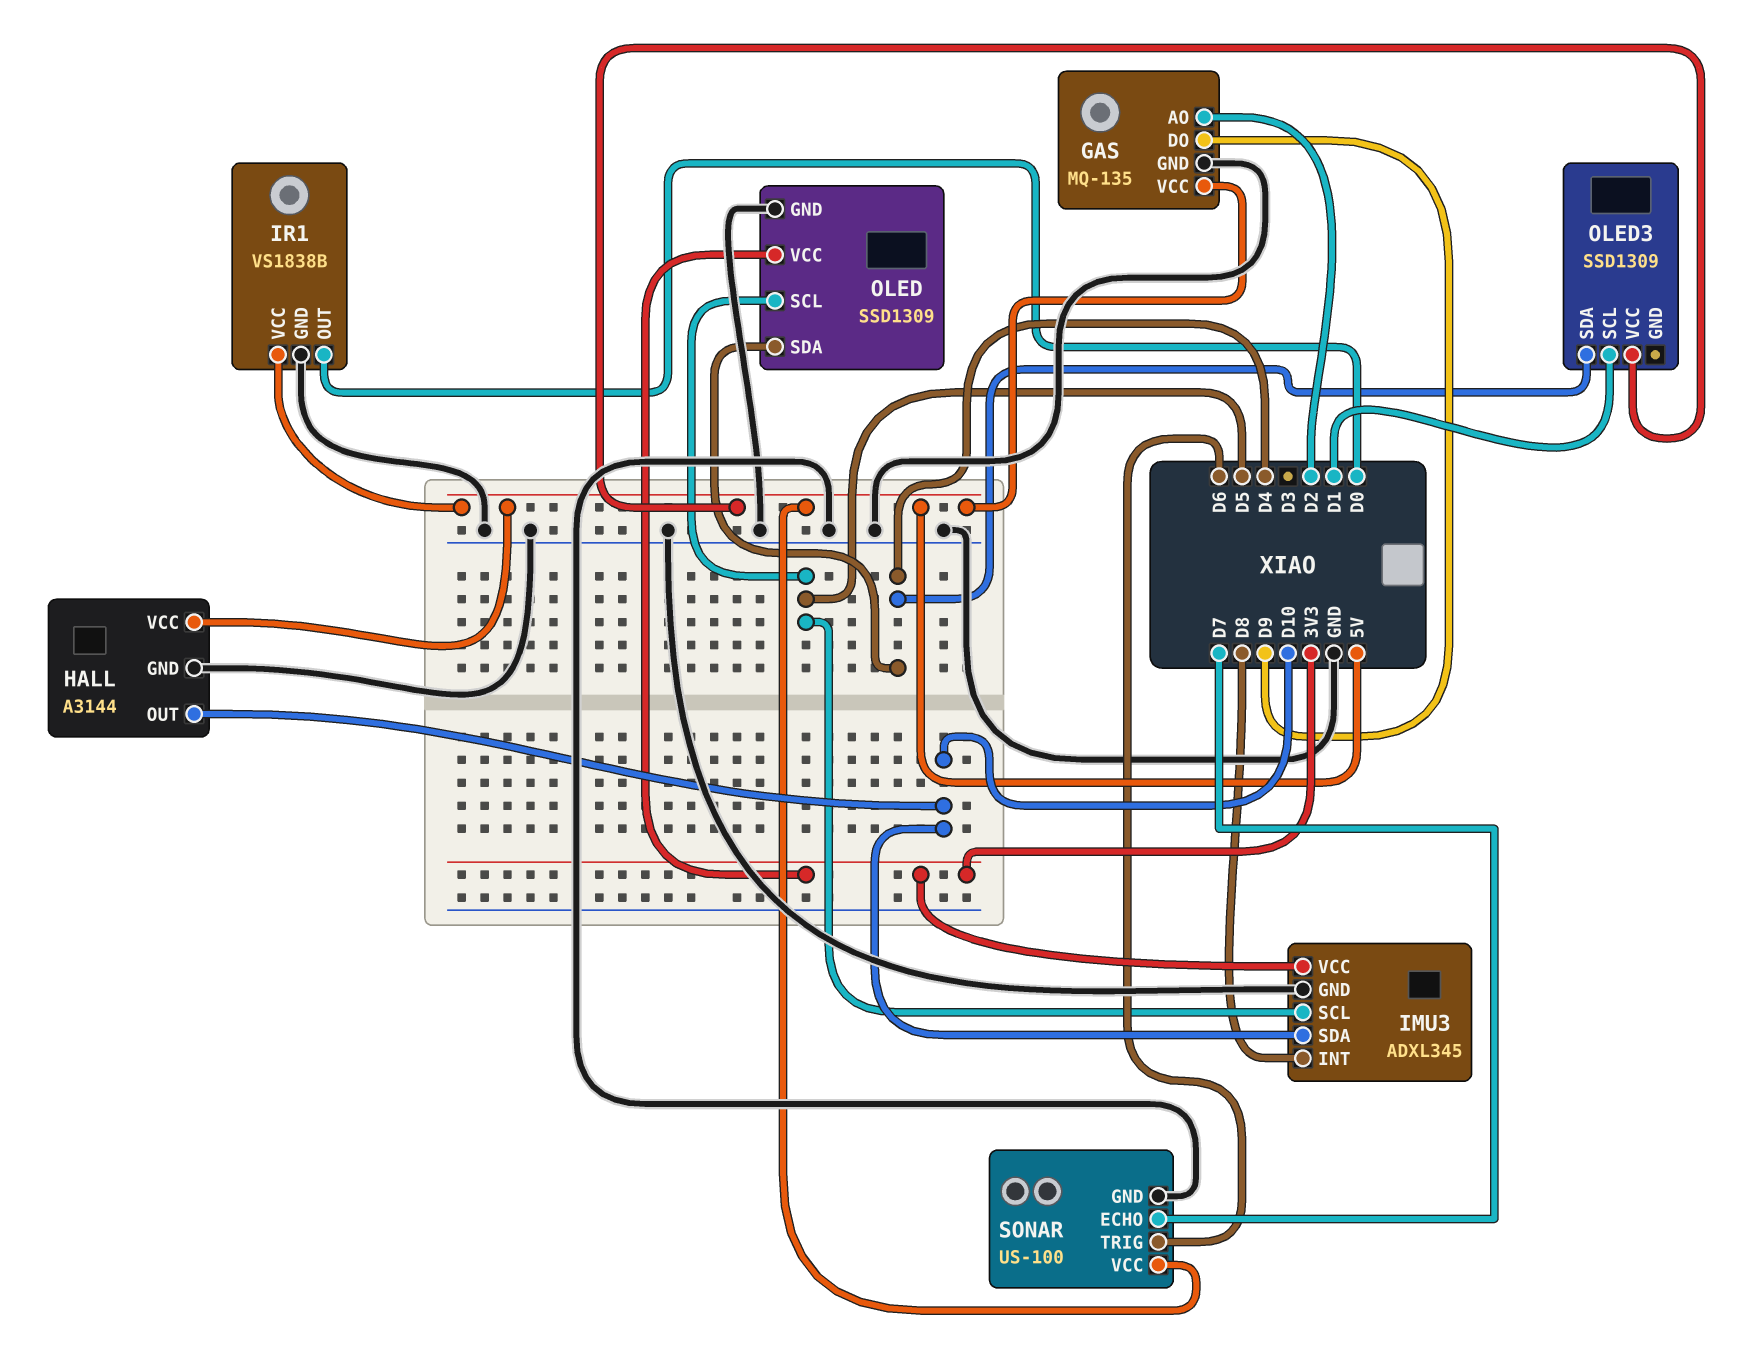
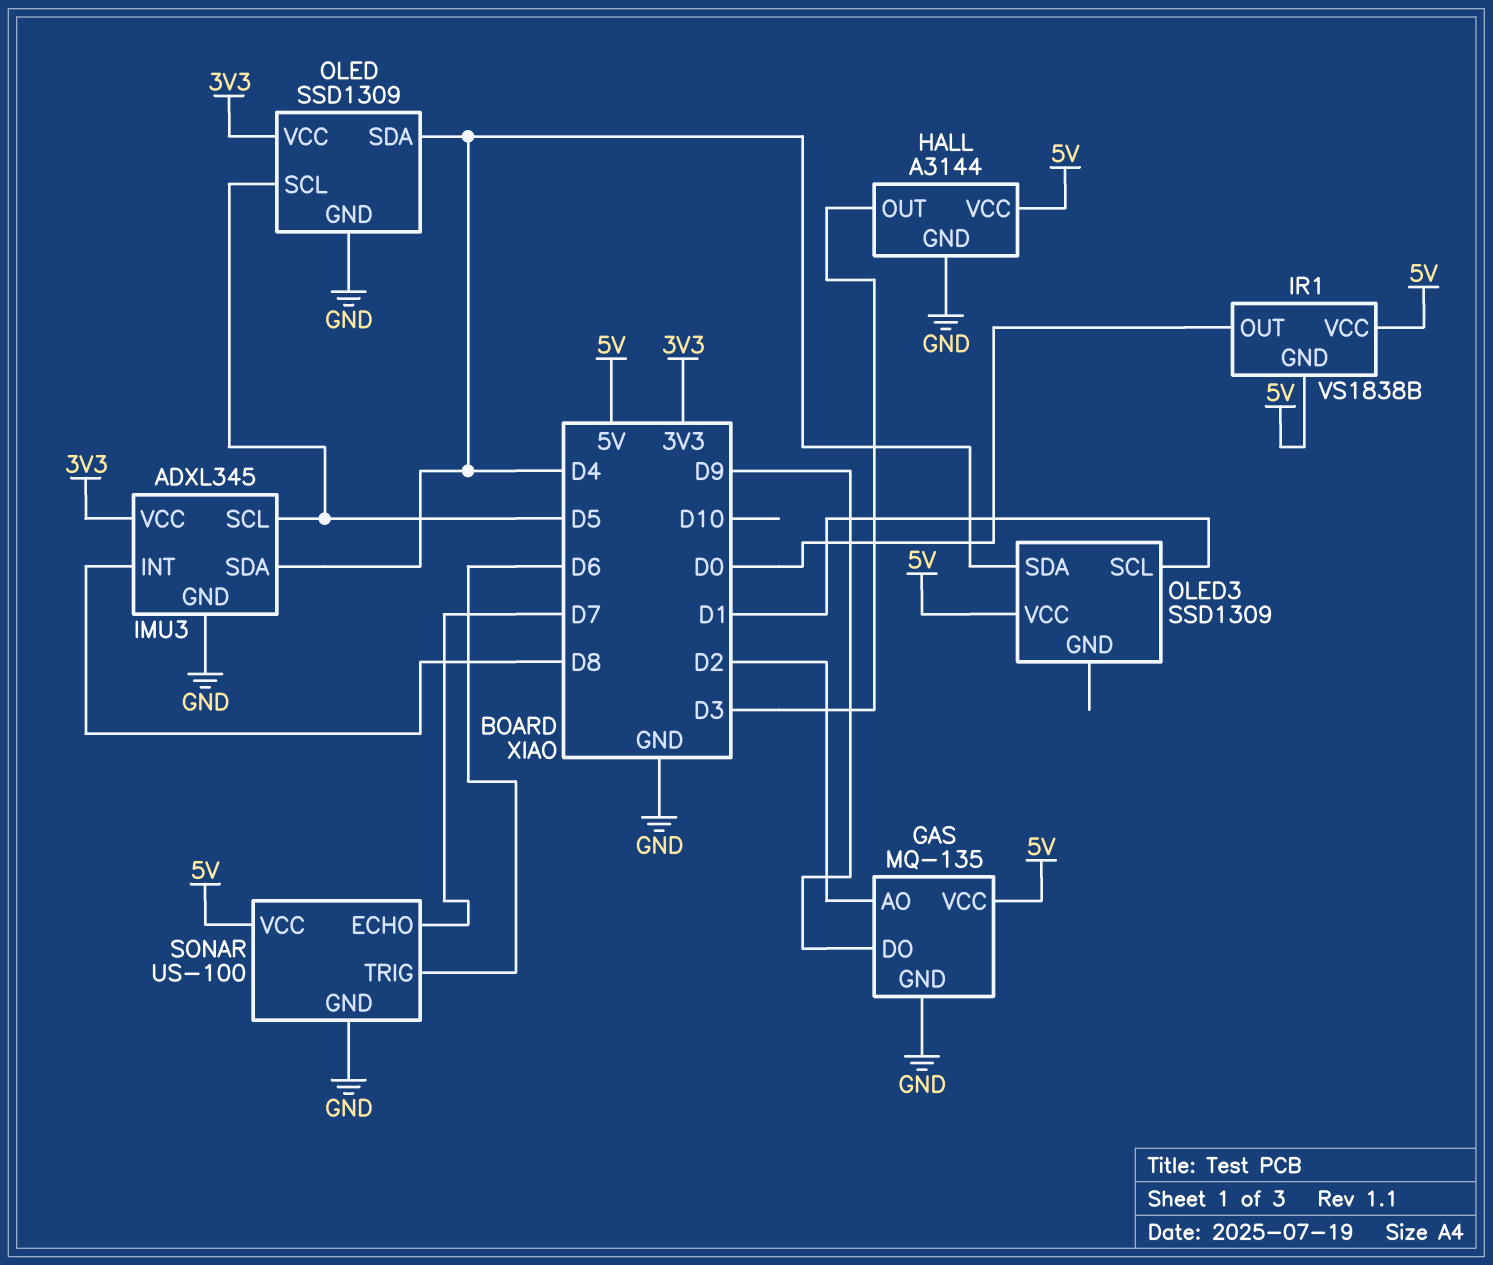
HALL pin OUT: D10 -> D3
IMU3 pin SDA: D10 -> D4
IR1 pin GND: GND -> 5V

